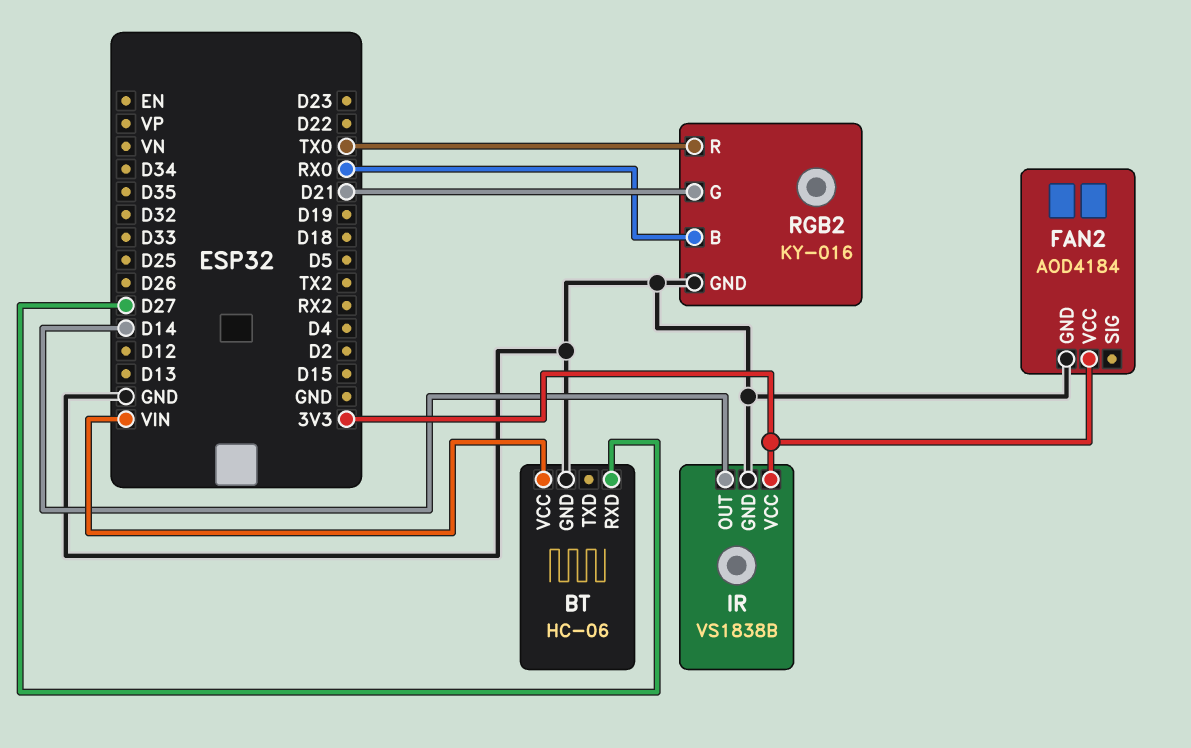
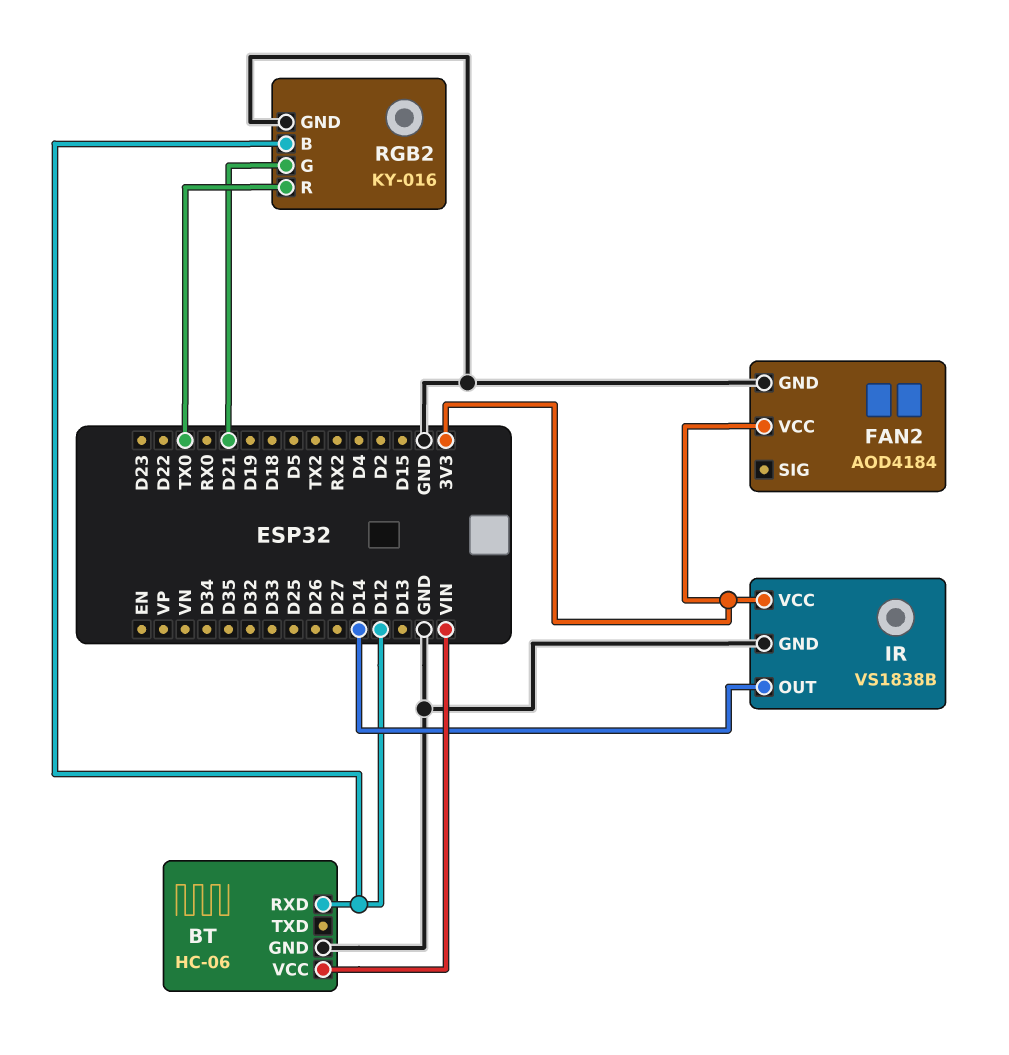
BT pin RXD: D27 -> D12
RGB2 pin B: RX0 -> D12

